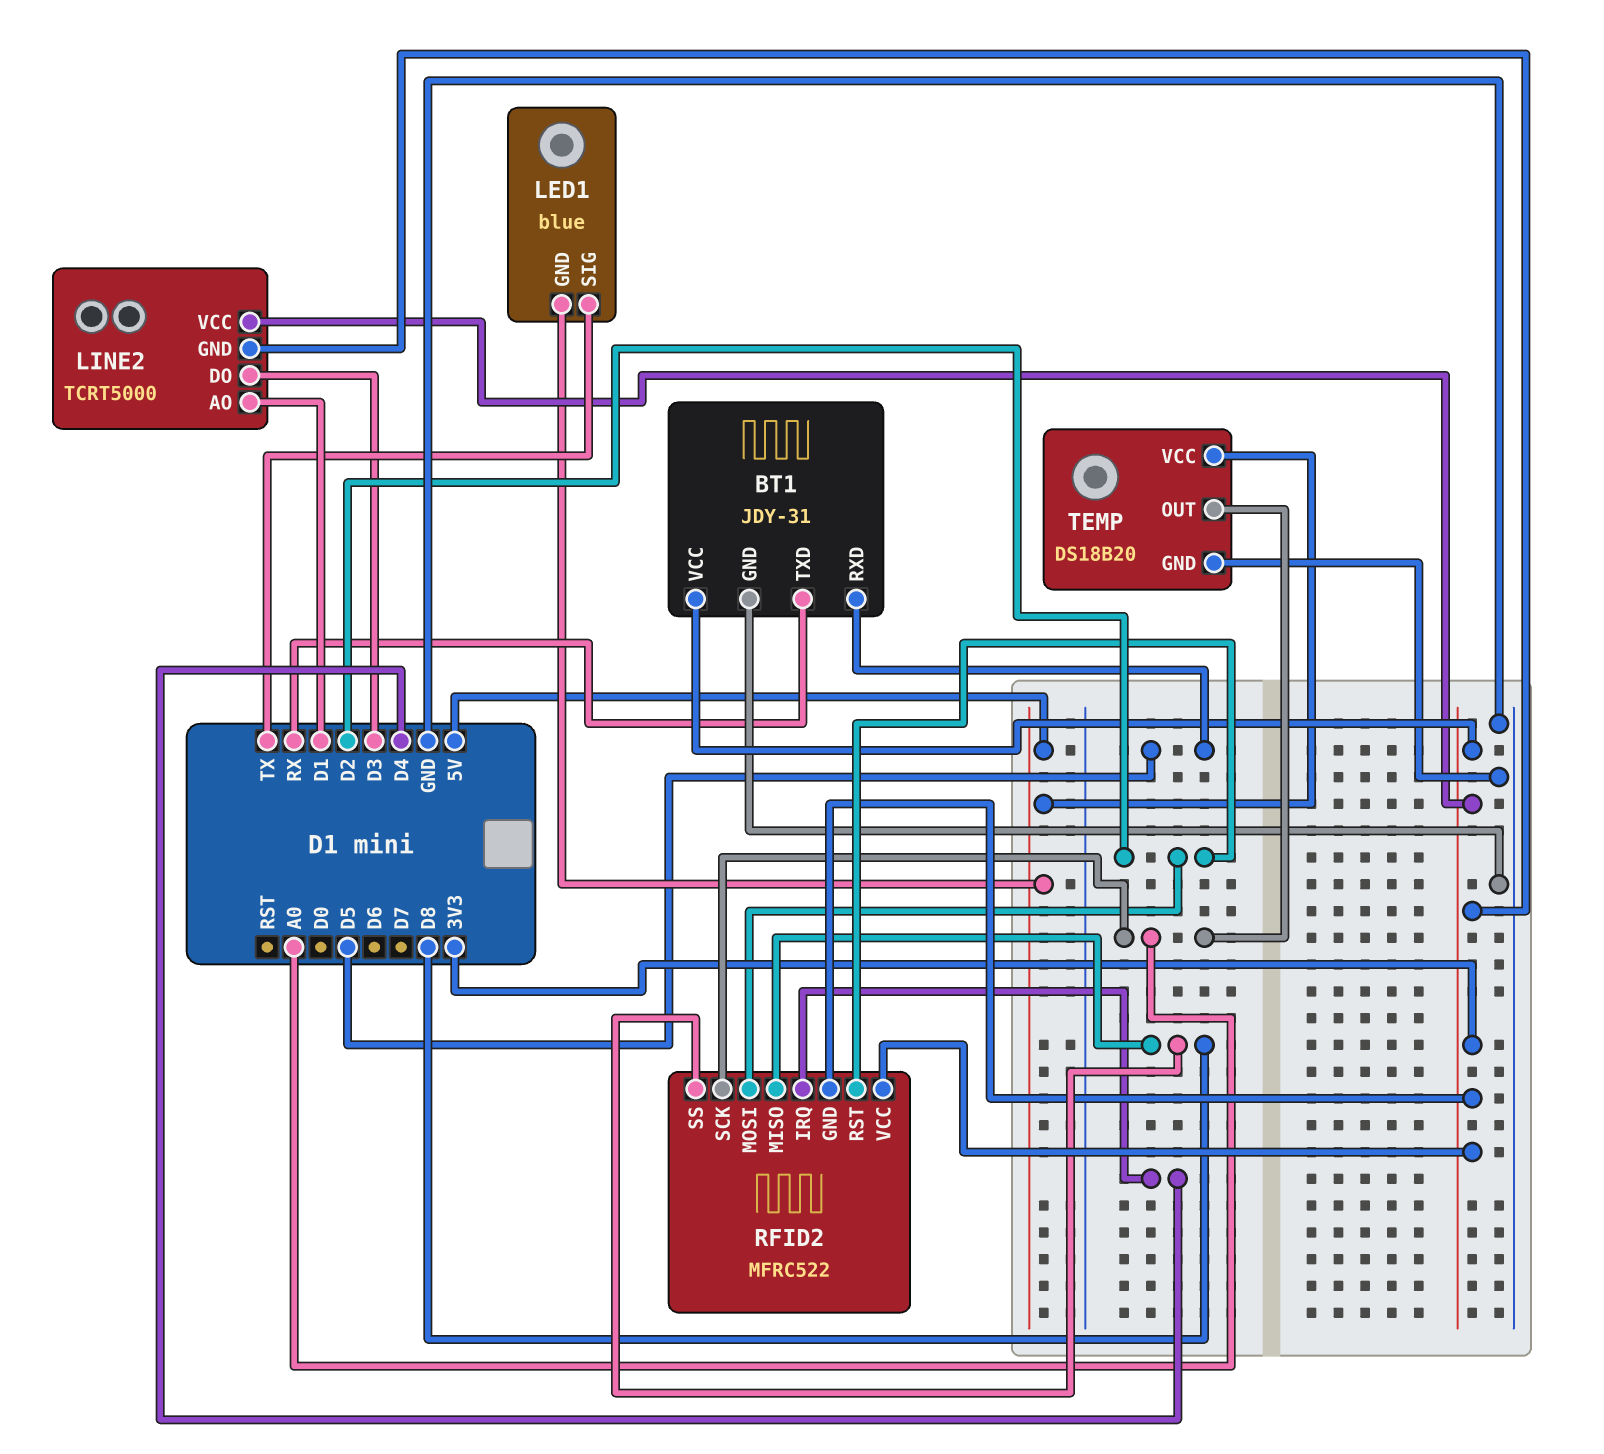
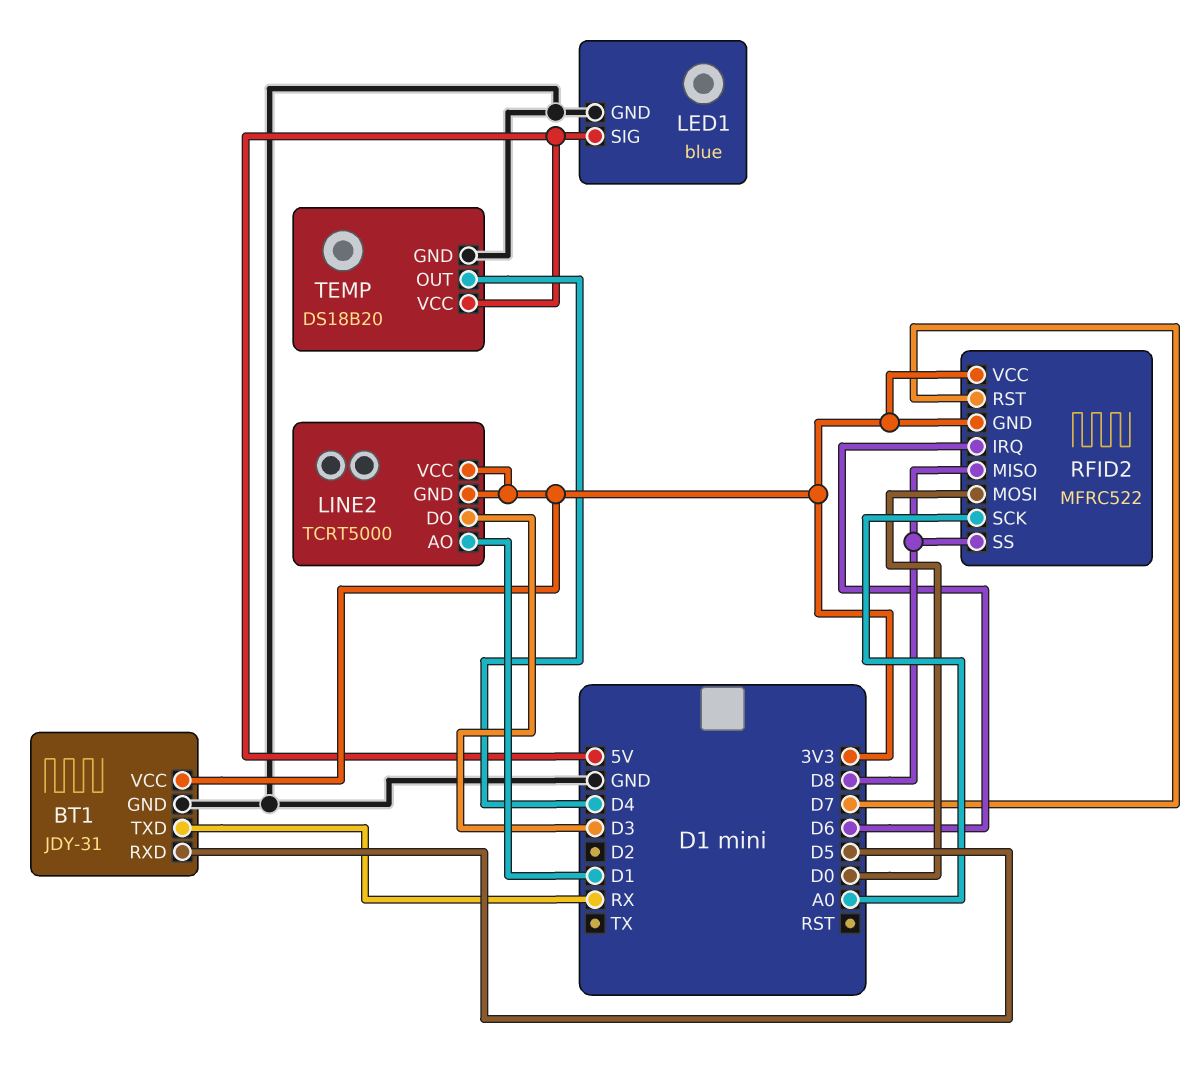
LED1 pin GND: 5V -> GND
LED1 pin SIG: TX -> 5V
RFID2 pin IRQ: D4 -> D6
RFID2 pin MOSI: D2 -> D0
RFID2 pin RST: D2 -> D7
TEMP pin OUT: A0 -> D4

